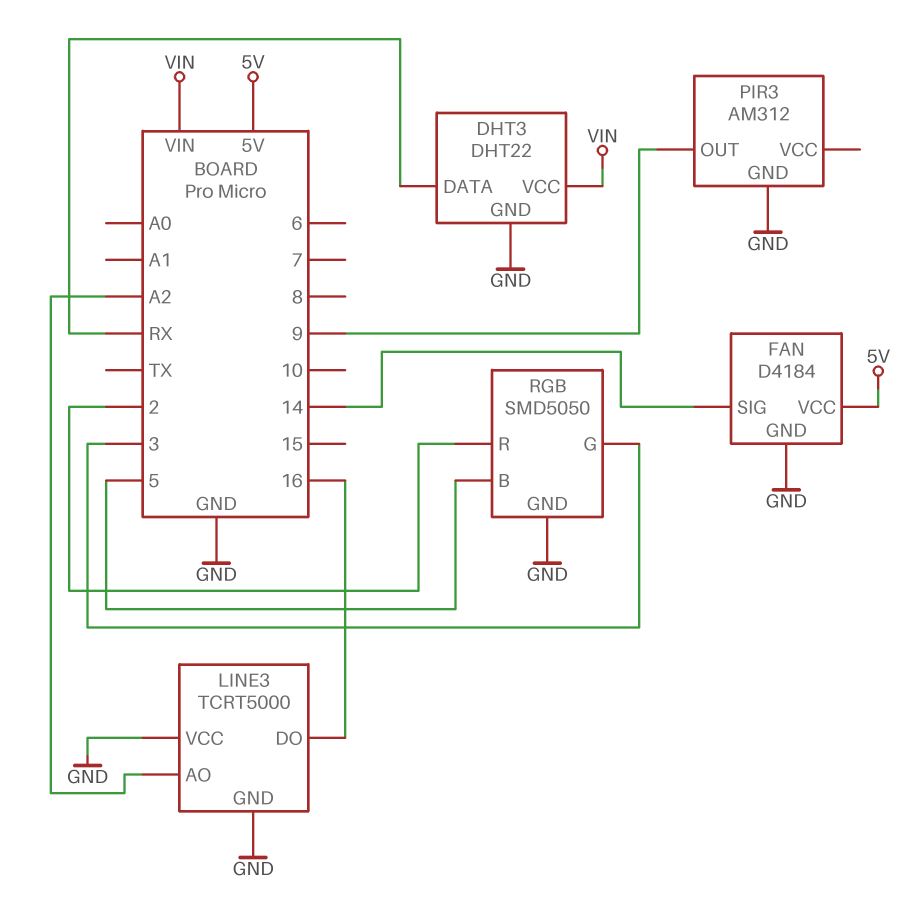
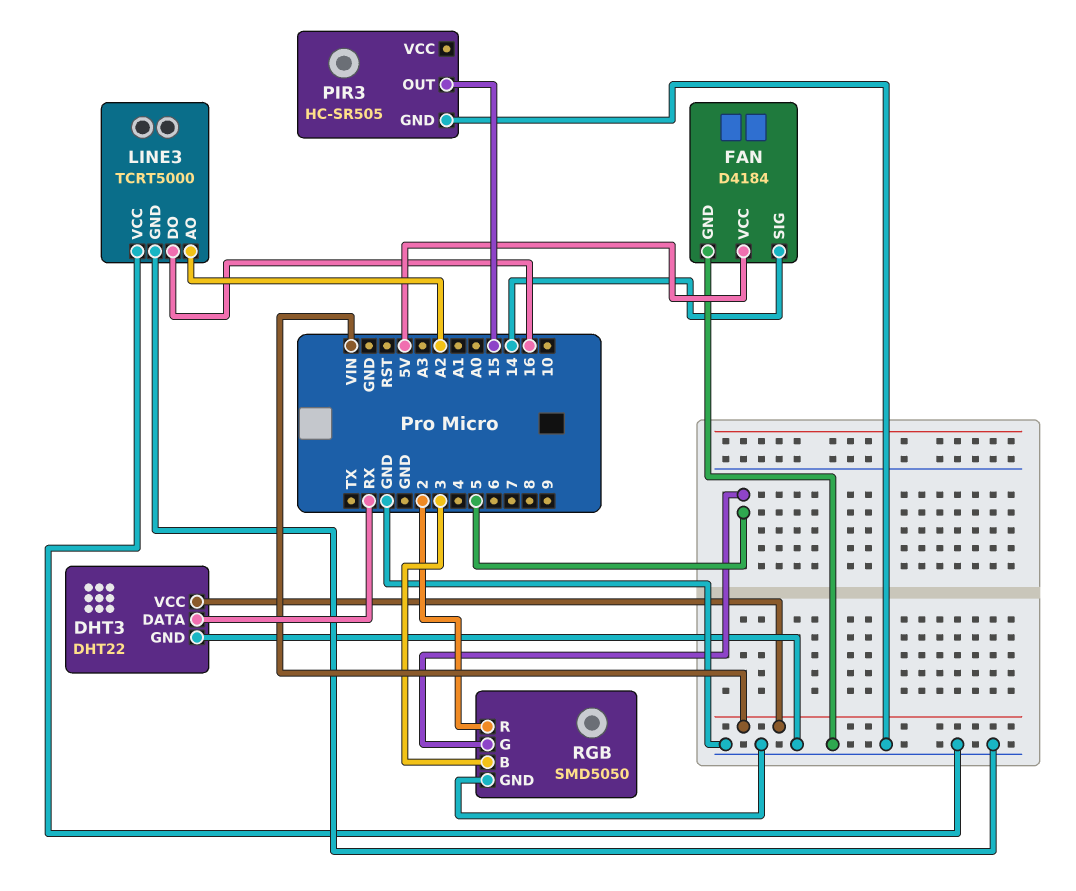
PIR3: AM312 -> HC-SR505
PIR3 pin OUT: 9 -> 15
RGB pin B: 5 -> 3
RGB pin G: 3 -> 5

